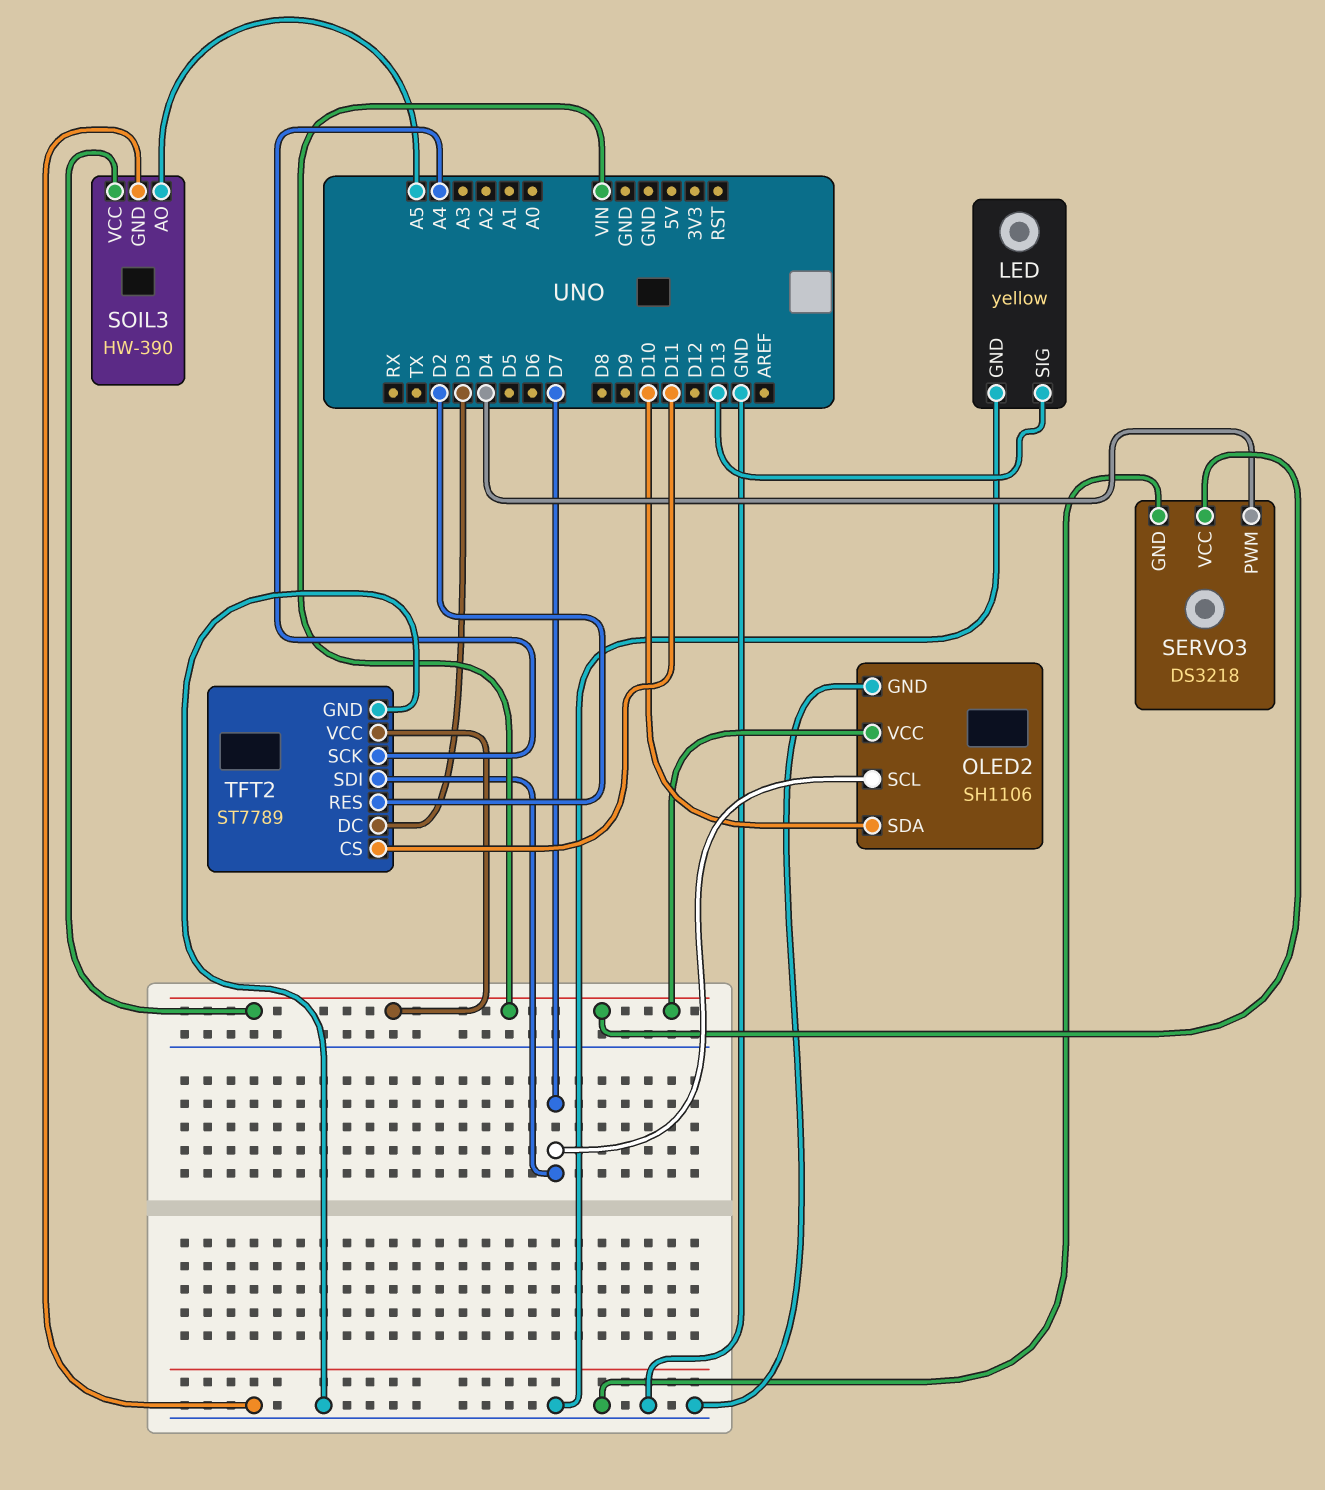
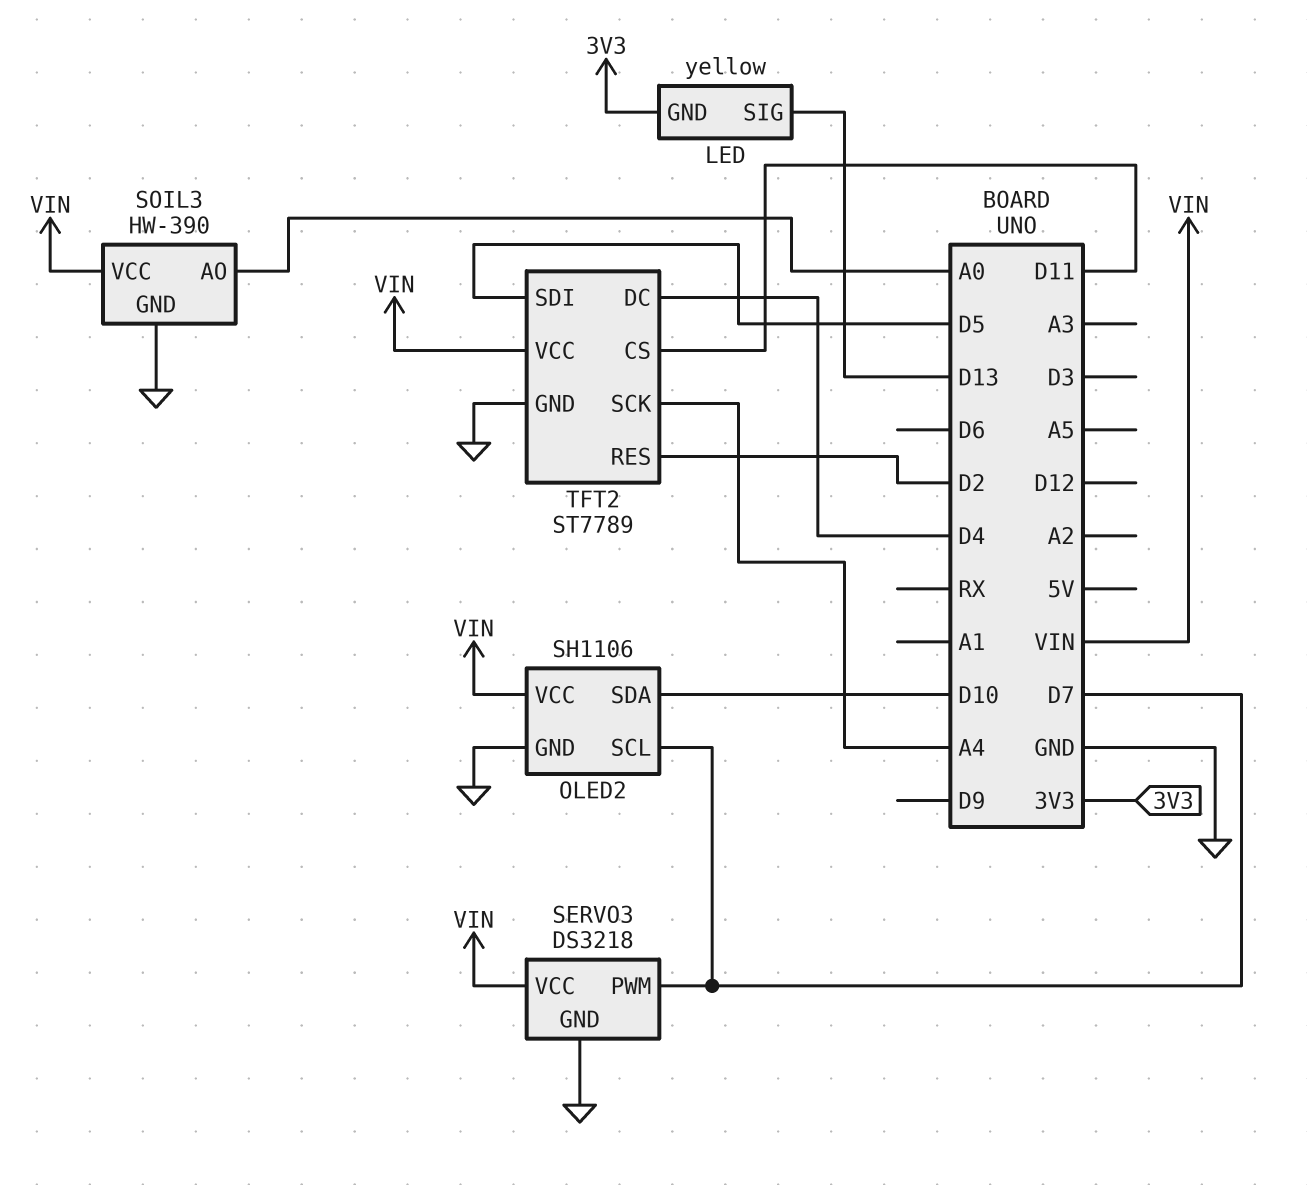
LED pin GND: GND -> 3V3
SERVO3 pin PWM: D4 -> D7
SOIL3 pin AO: A5 -> A0
TFT2 pin DC: D3 -> D4
TFT2 pin SDI: D7 -> D5

